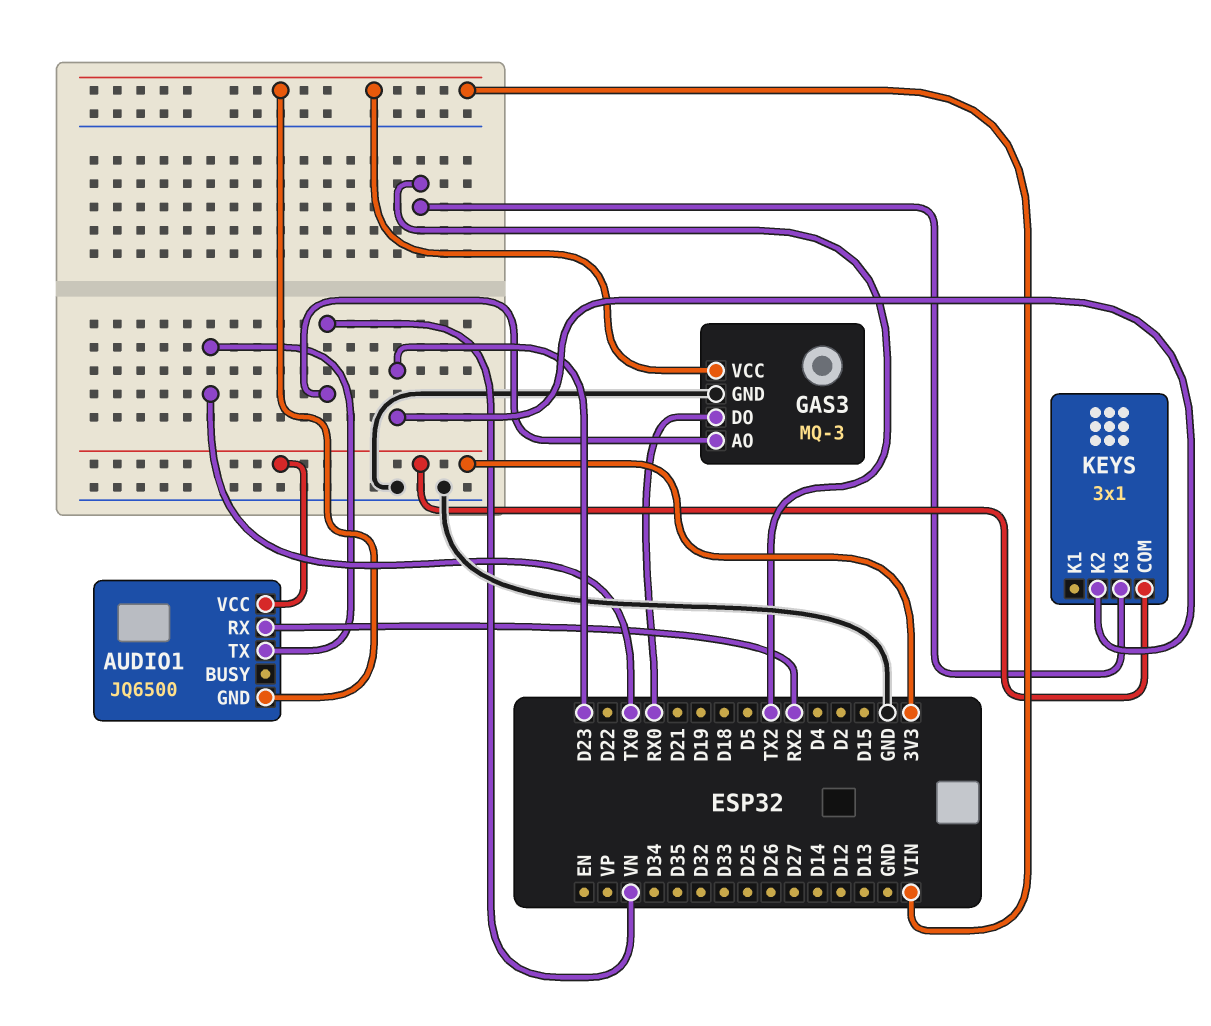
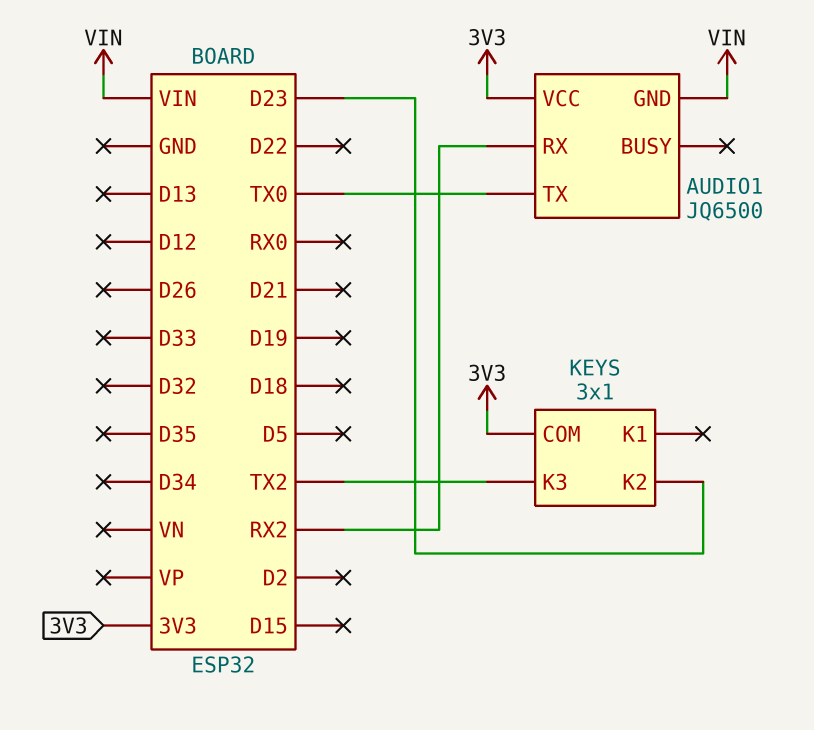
GAS3: MQ-3 -> none
GAS3 pin AO: VN -> none
GAS3 pin DO: RX0 -> none
GAS3 pin GND: GND -> none
GAS3 pin VCC: VIN -> none

